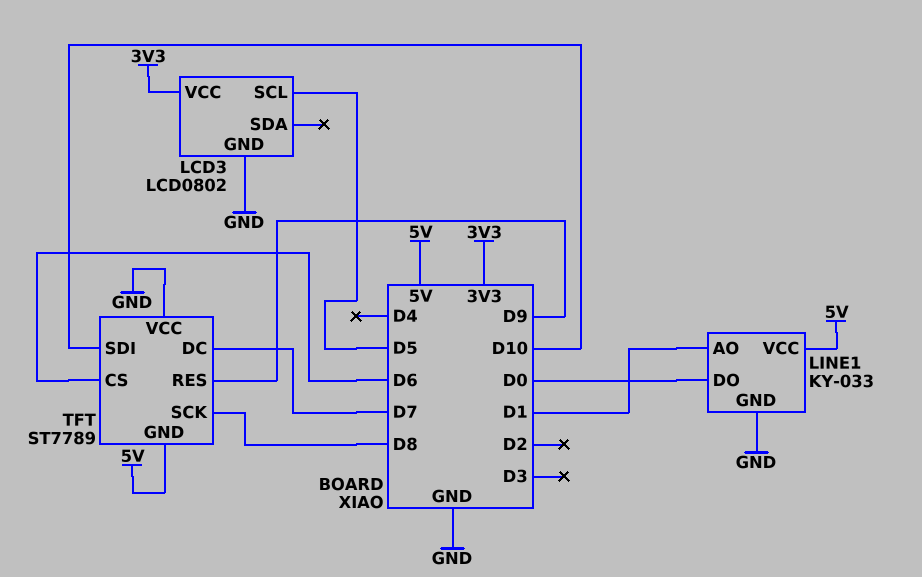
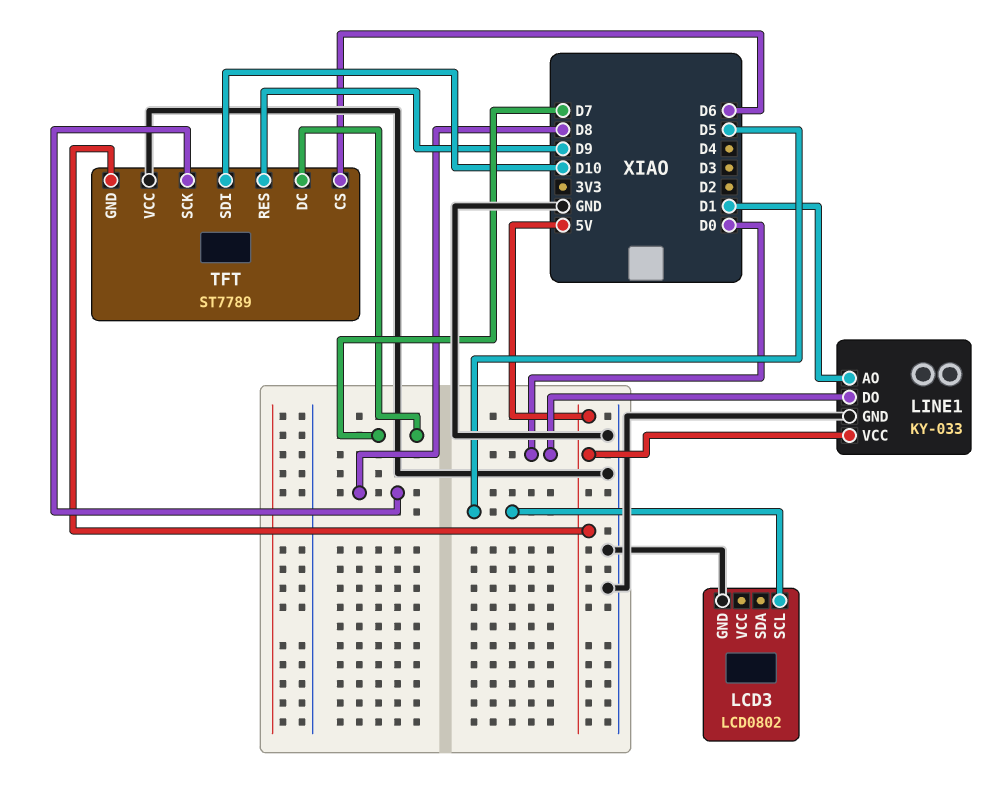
LCD3 pin VCC: 3V3 -> none

